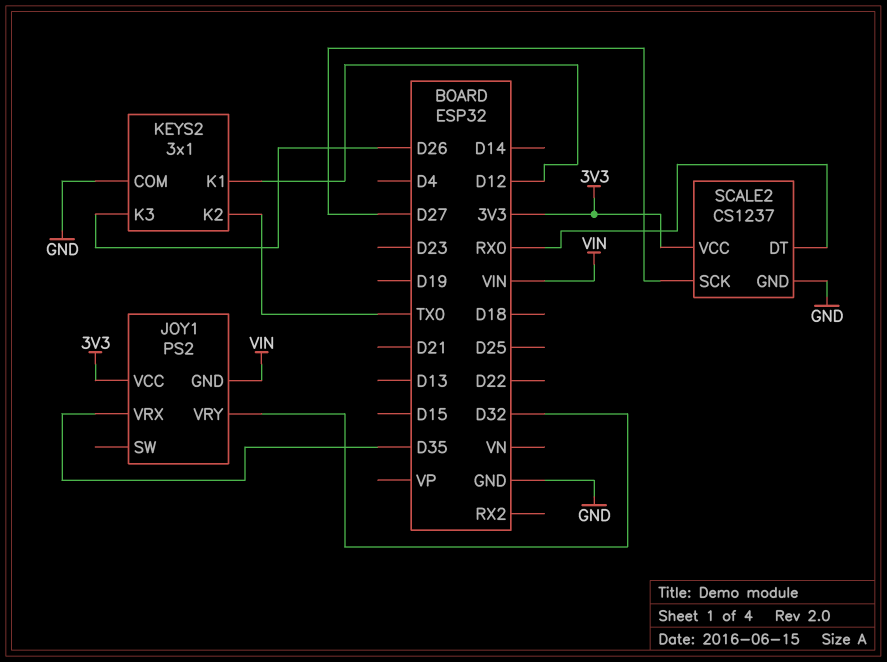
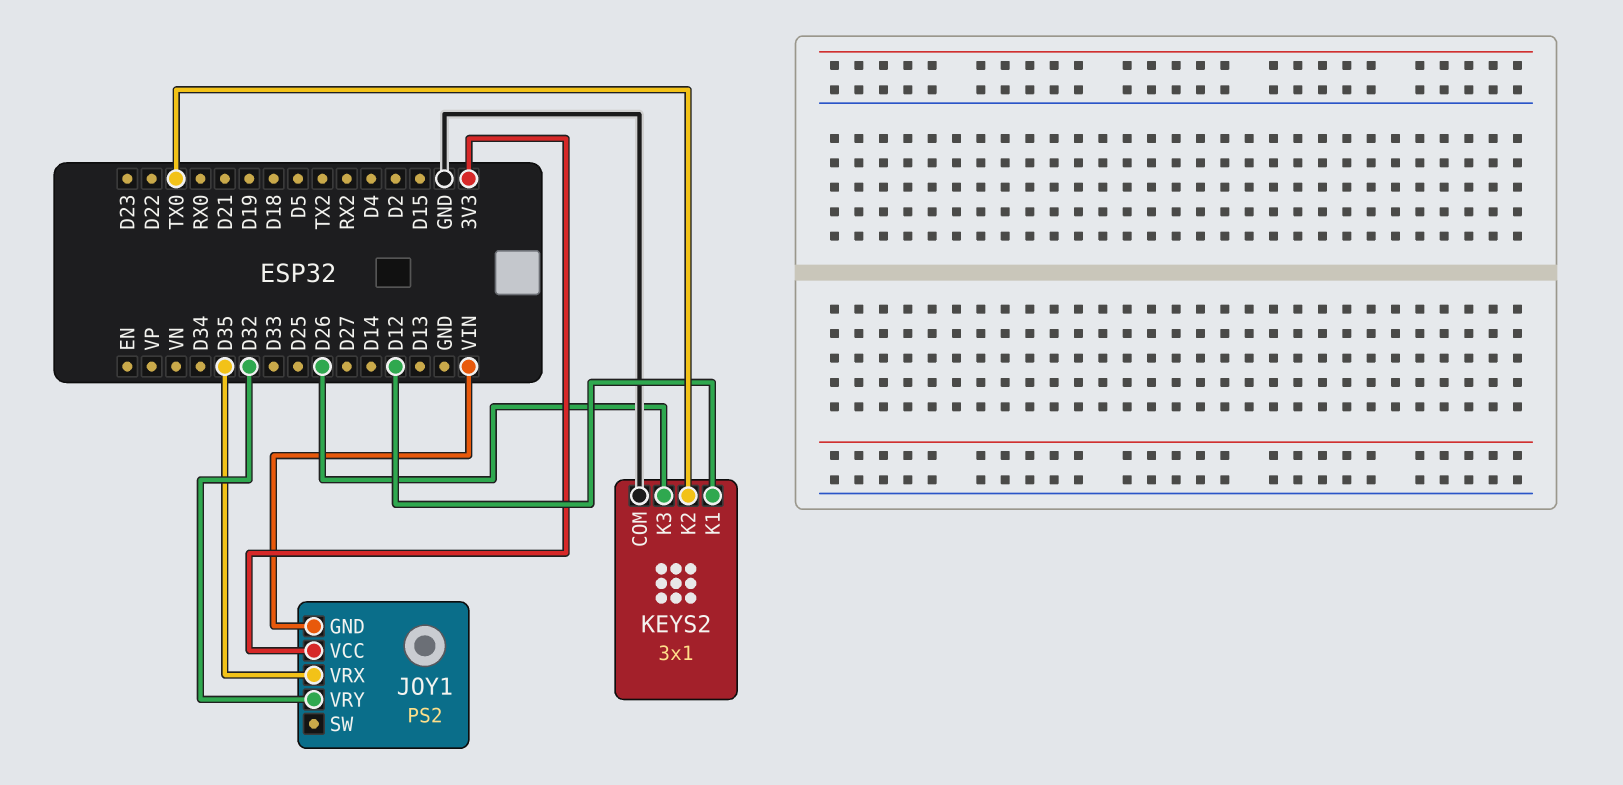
SCALE2: CS1237 -> none
SCALE2 pin DT: RX0 -> none
SCALE2 pin GND: GND -> none
SCALE2 pin SCK: D27 -> none
SCALE2 pin VCC: 3V3 -> none

